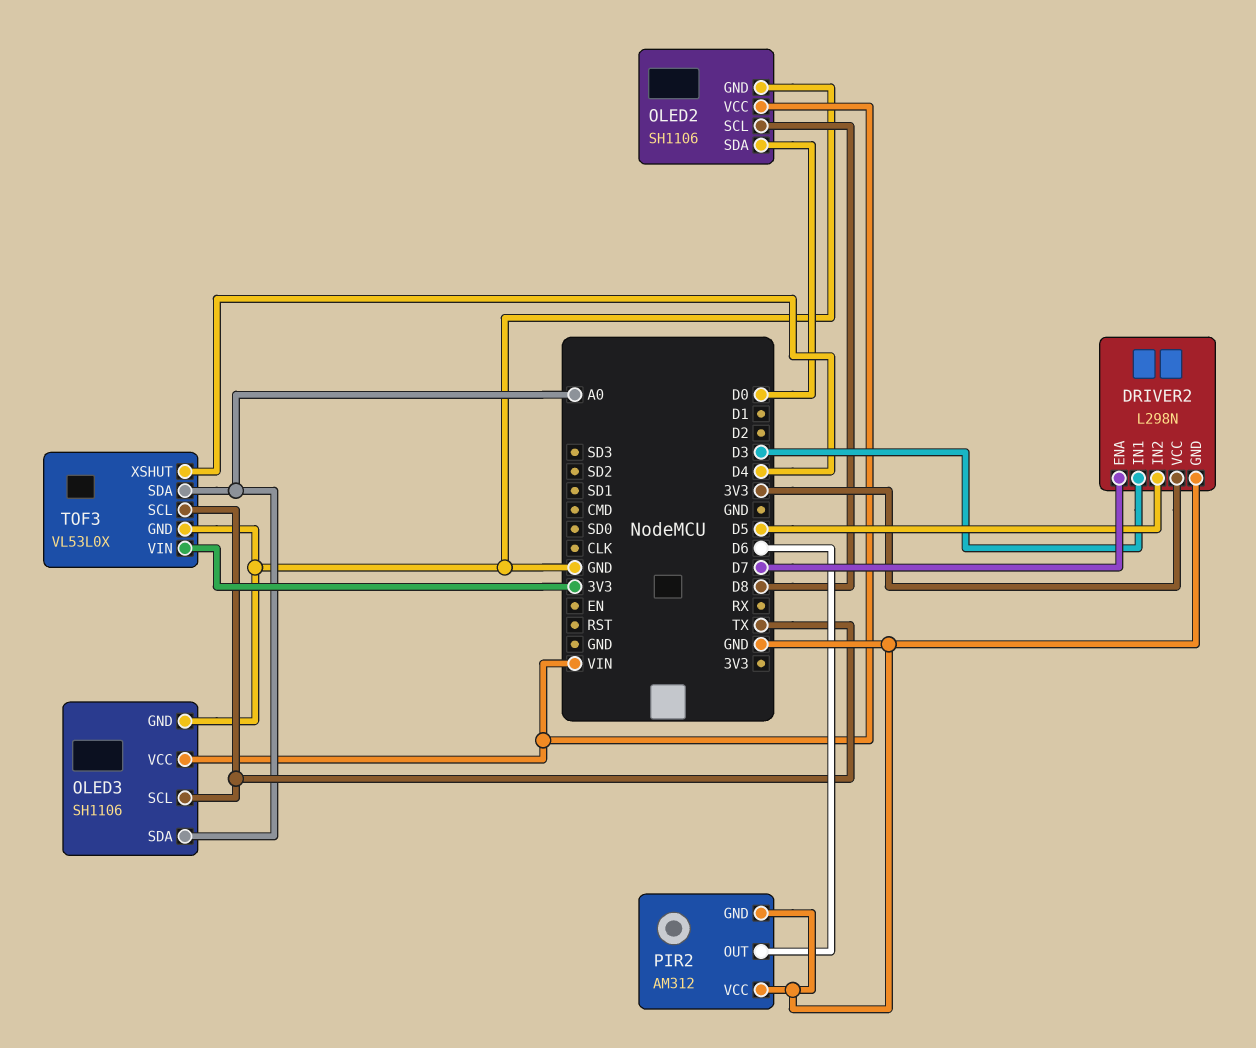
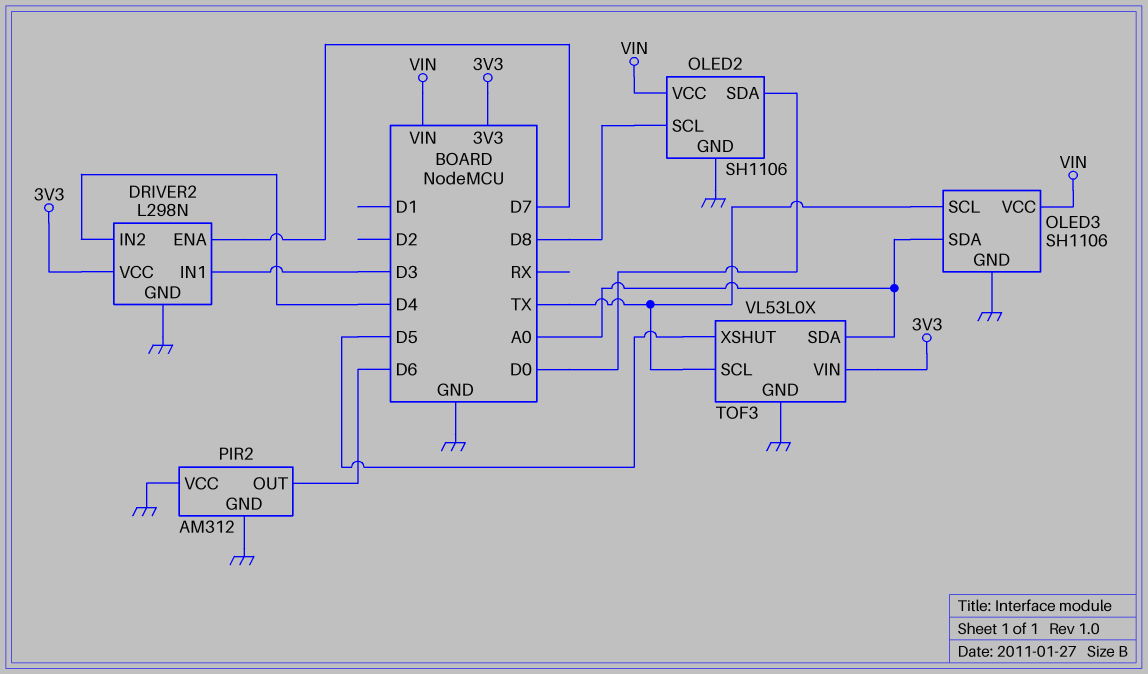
DRIVER2 pin IN2: D5 -> D4
TOF3 pin XSHUT: D4 -> D5

